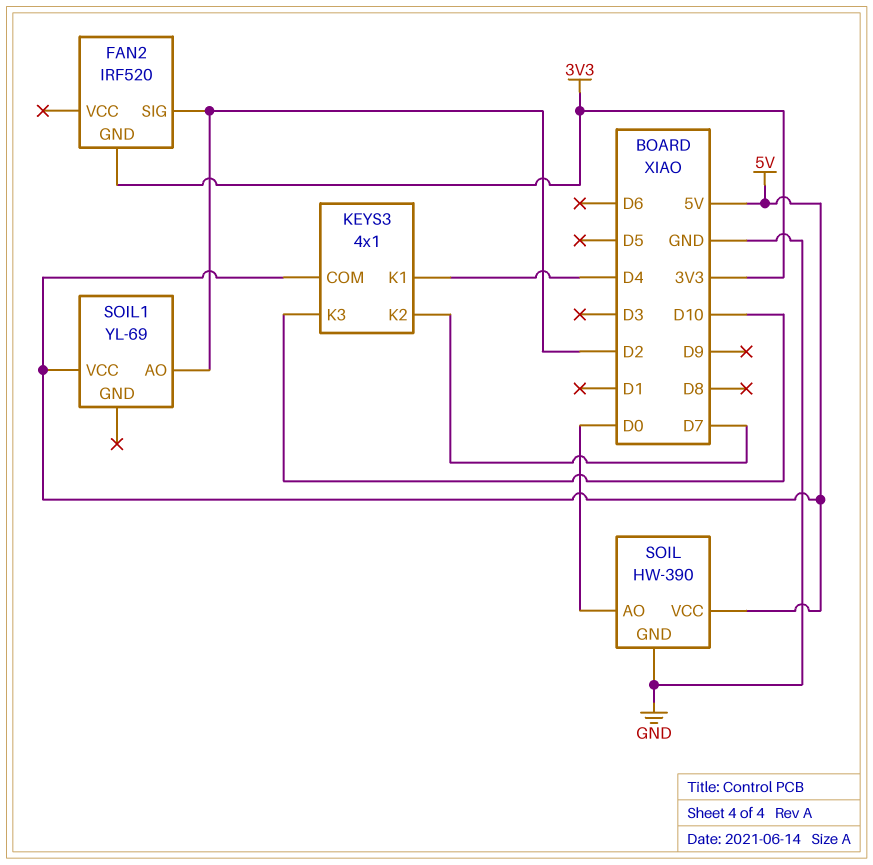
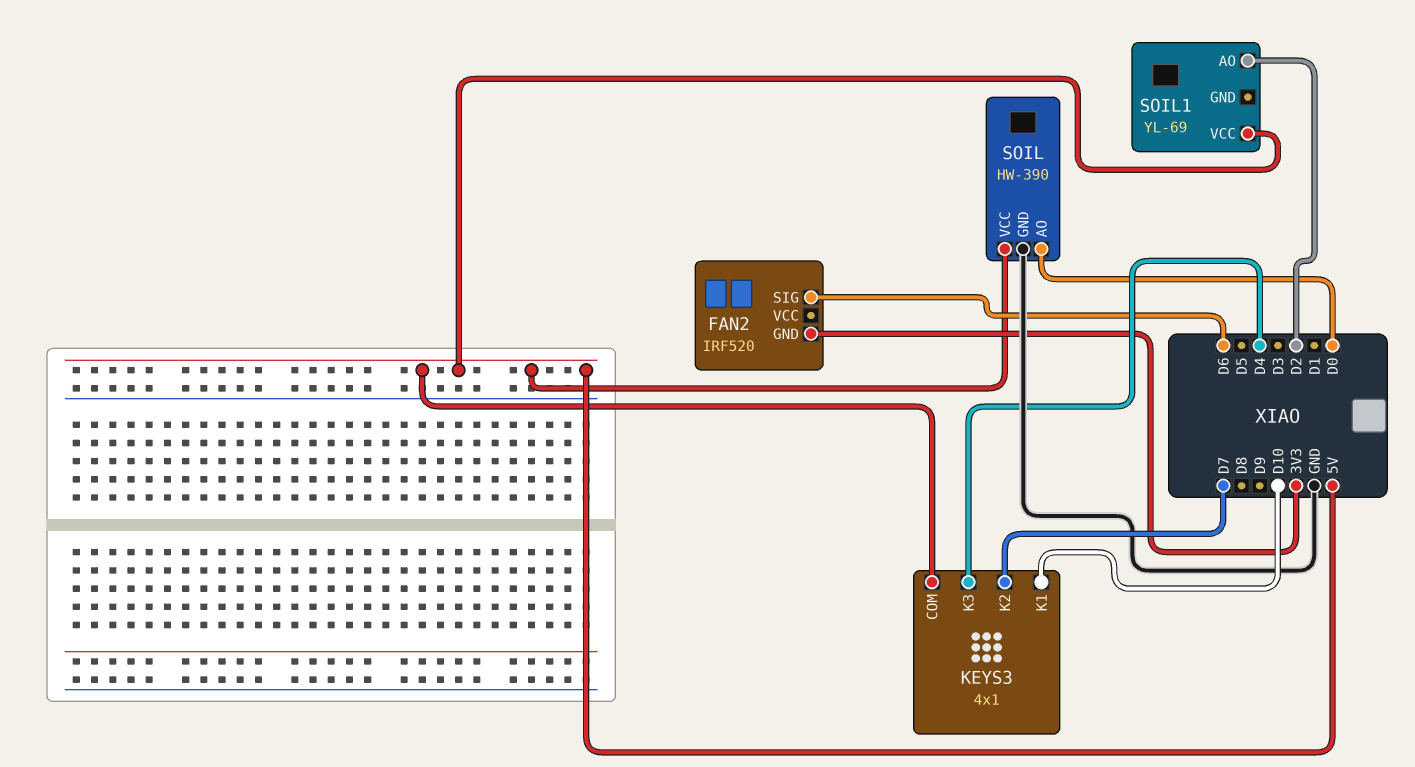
FAN2 pin SIG: D2 -> D6
KEYS3 pin K1: D4 -> D10
KEYS3 pin K3: D10 -> D4

